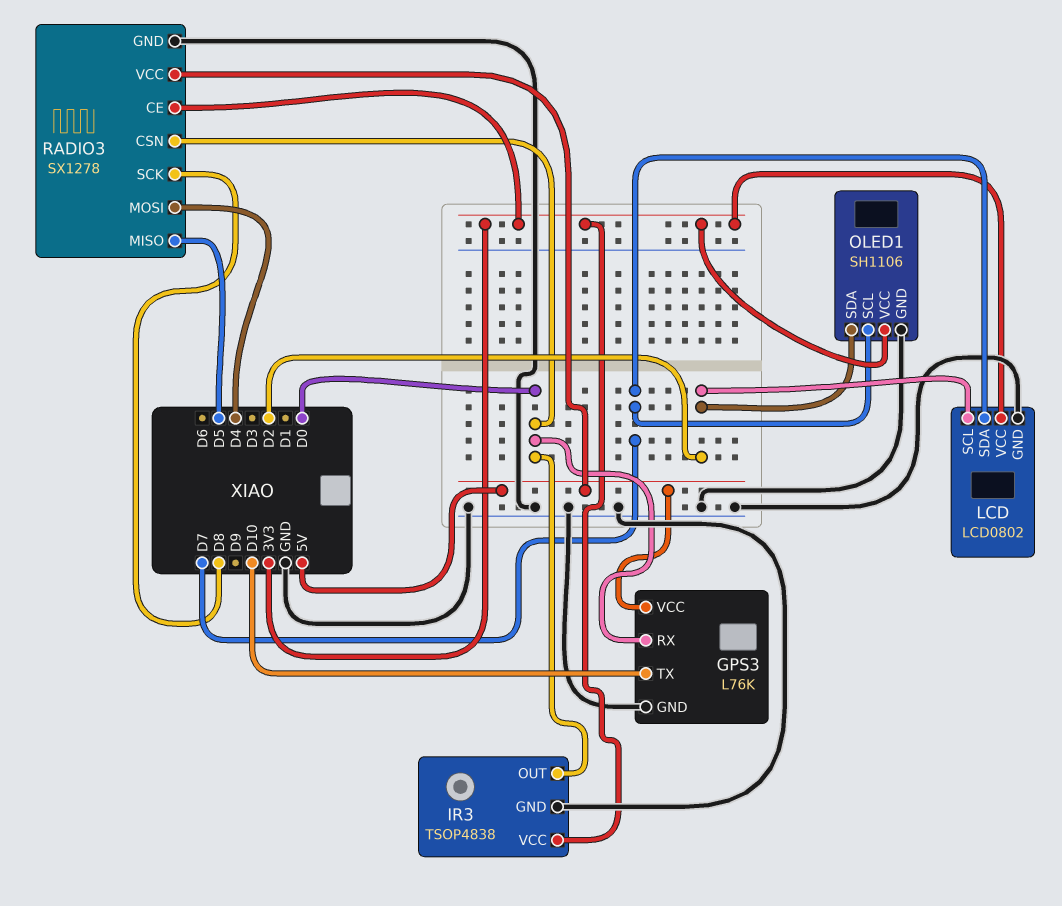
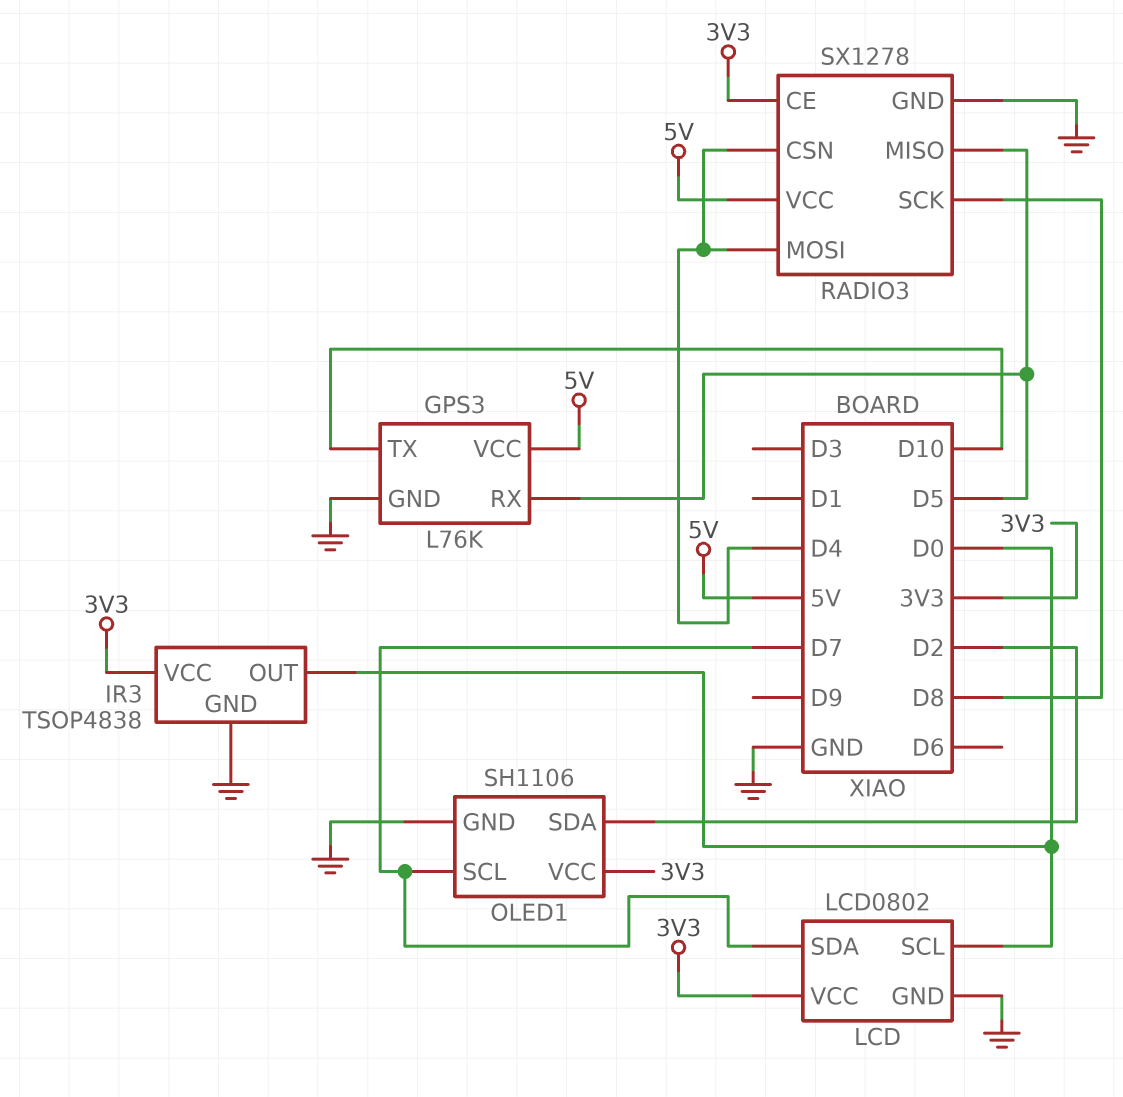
GPS3 pin RX: D0 -> D5
LCD pin SCL: D2 -> D0
RADIO3 pin CSN: D0 -> D4

